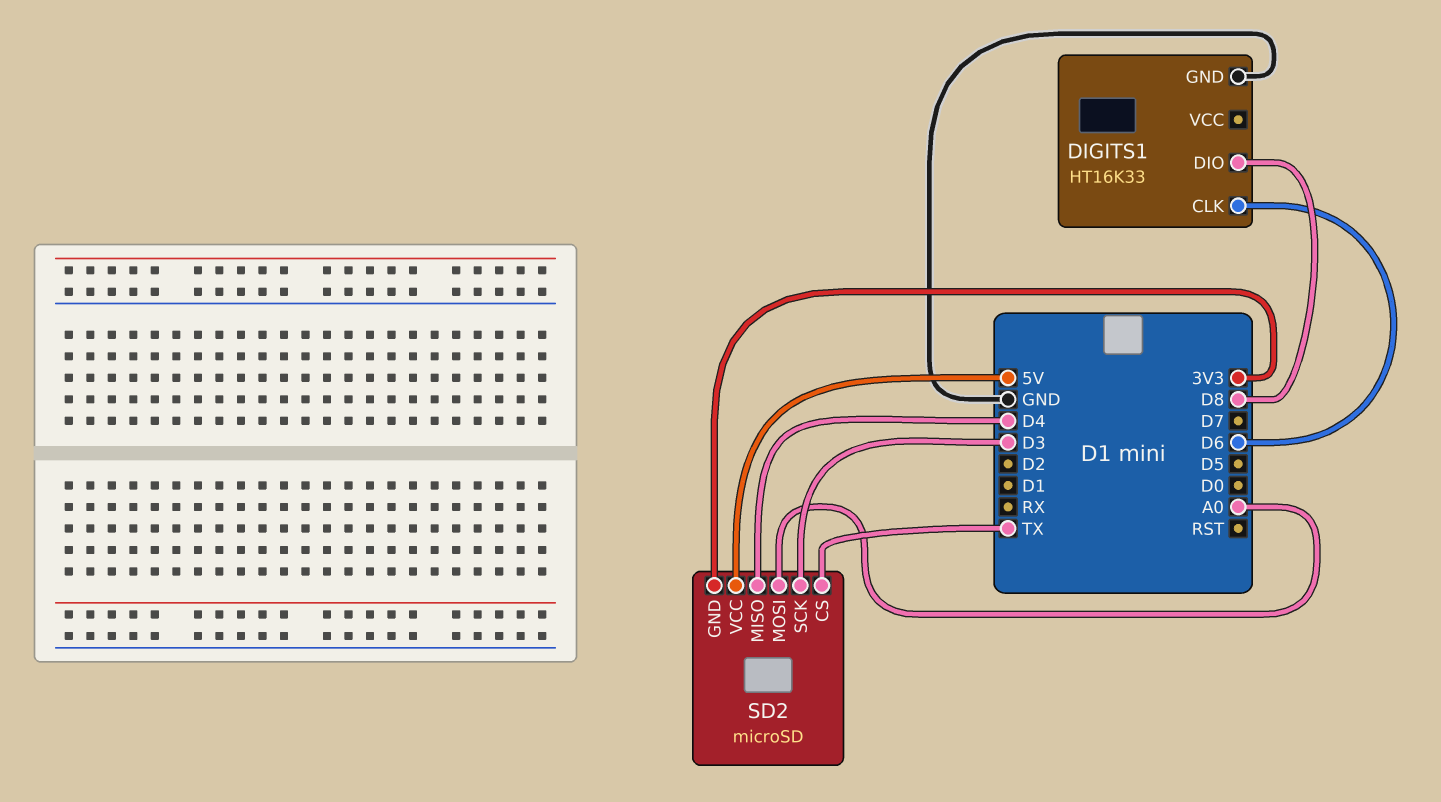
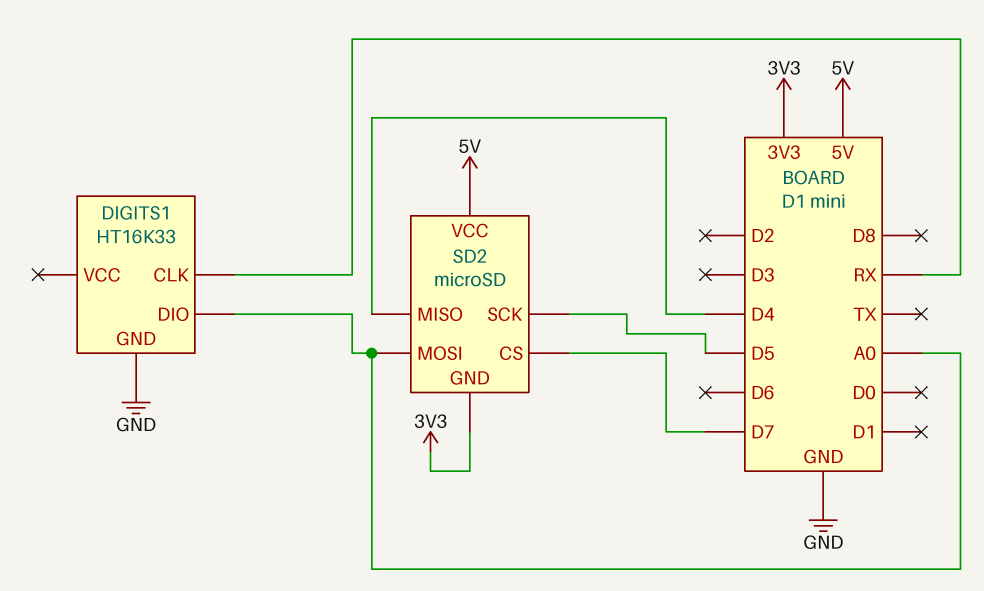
DIGITS1 pin CLK: D6 -> RX
DIGITS1 pin DIO: D8 -> A0
SD2 pin CS: TX -> D7
SD2 pin SCK: D3 -> D5

